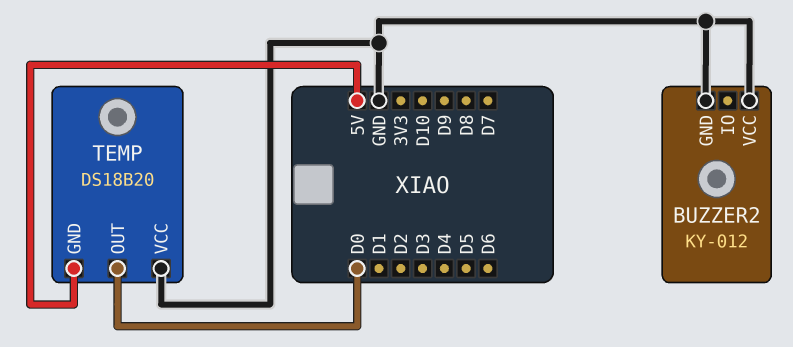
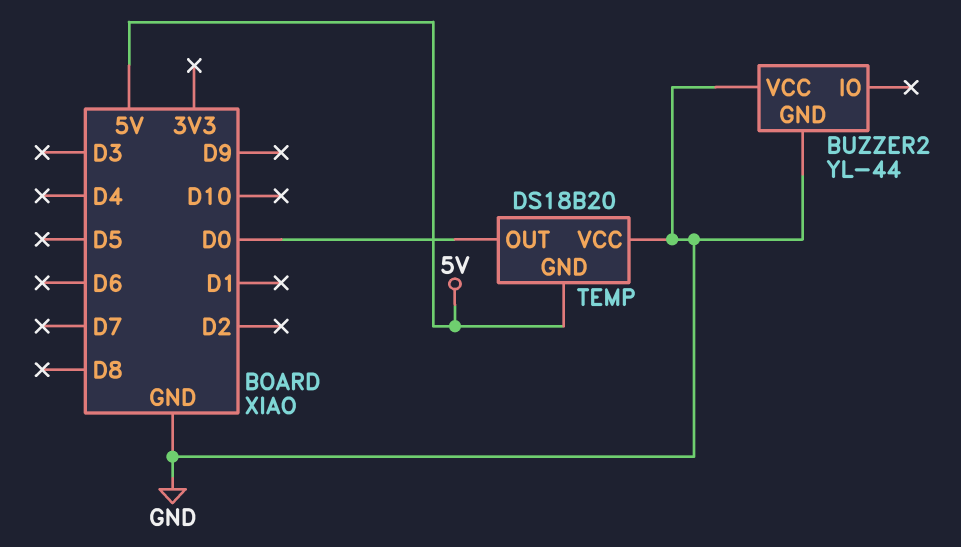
BUZZER2: KY-012 -> YL-44

